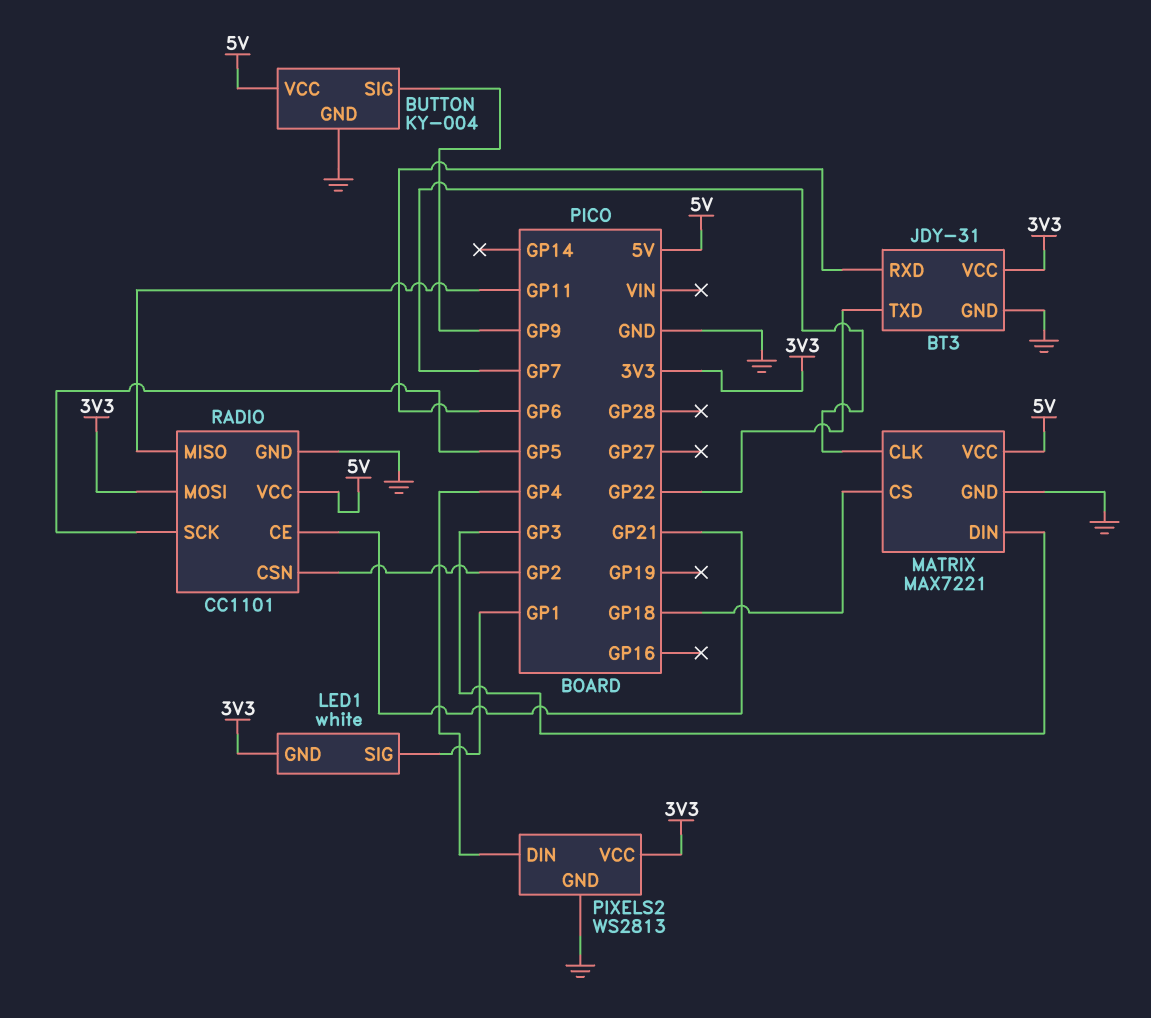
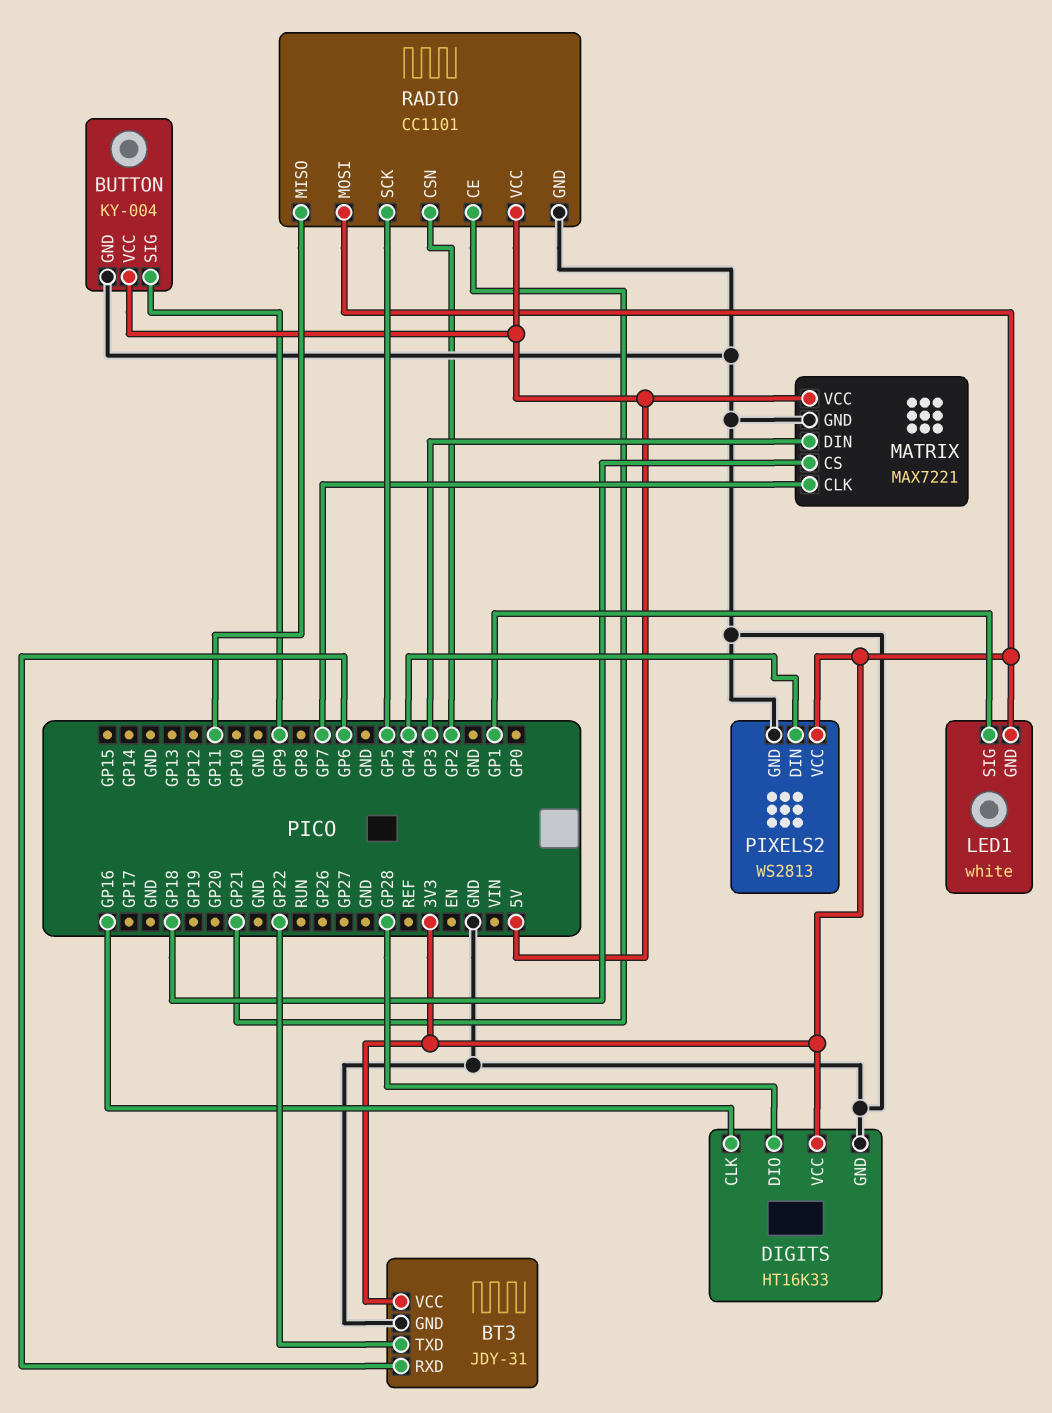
DIGITS: none -> HT16K33
DIGITS pin CLK: none -> GP16
DIGITS pin DIO: none -> GP28
DIGITS pin GND: none -> GND
DIGITS pin VCC: none -> 3V3

